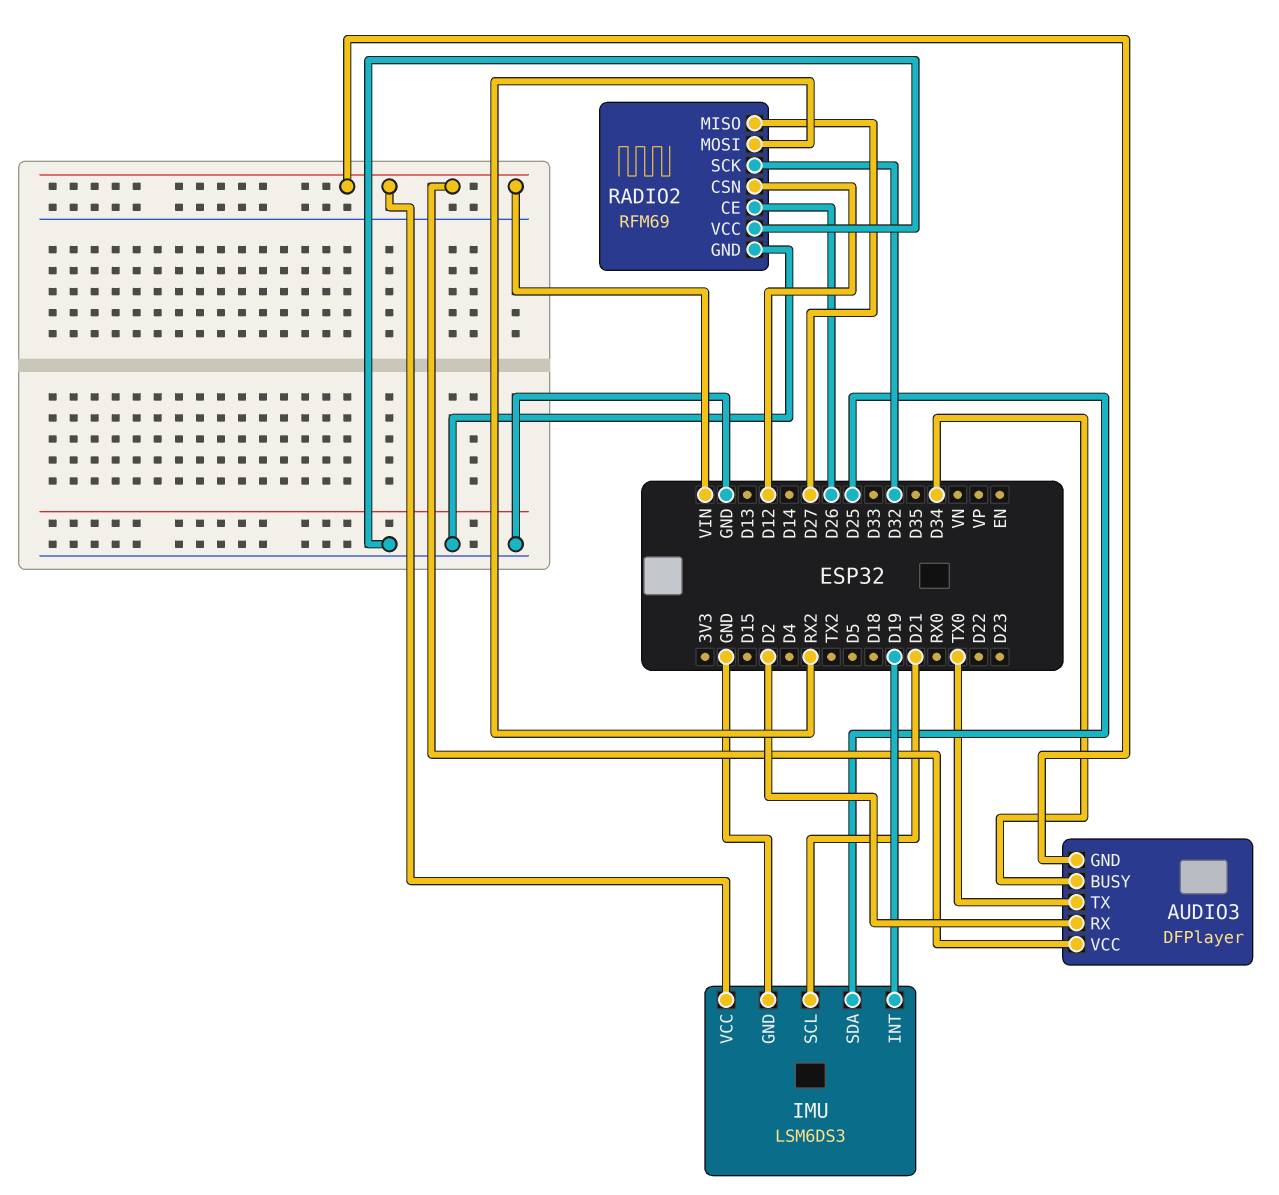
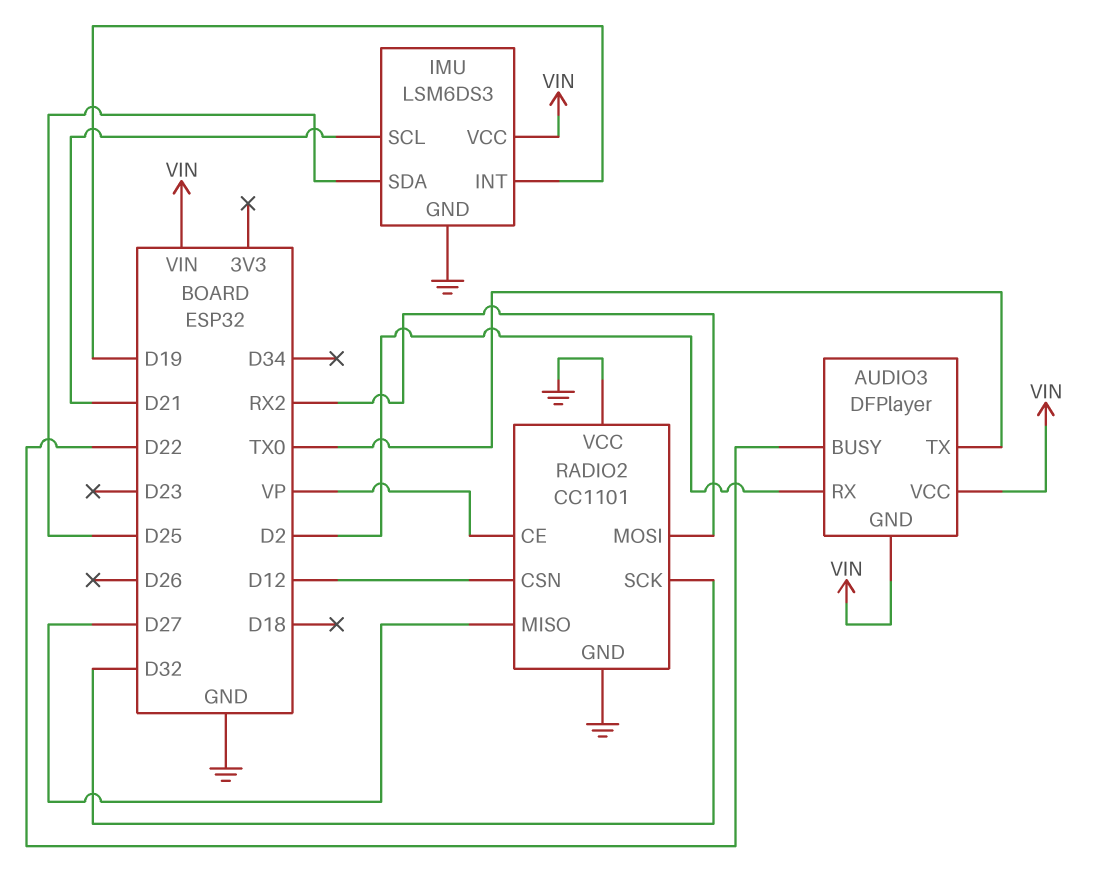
AUDIO3 pin BUSY: D34 -> D22
RADIO2: RFM69 -> CC1101
RADIO2 pin CE: D26 -> VP

